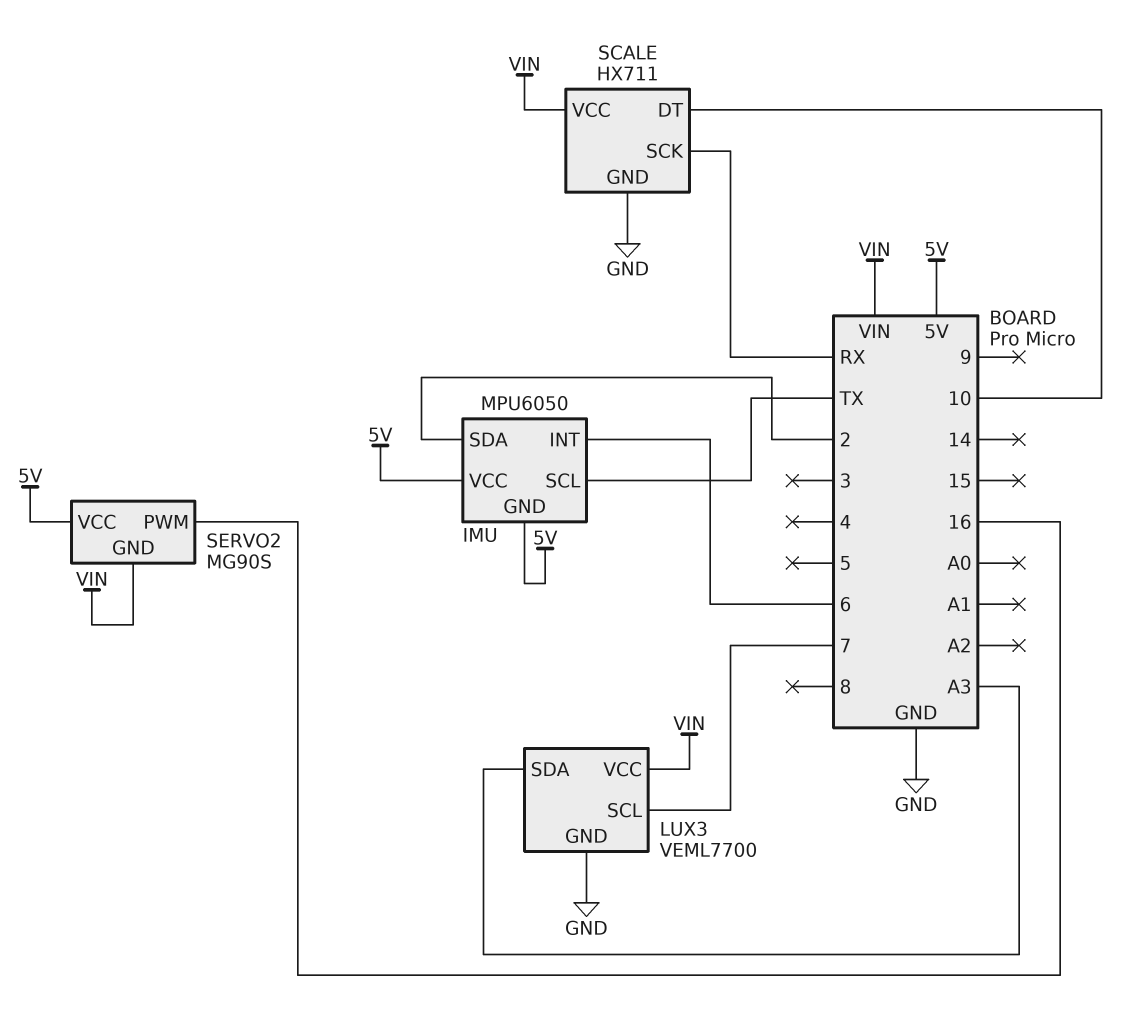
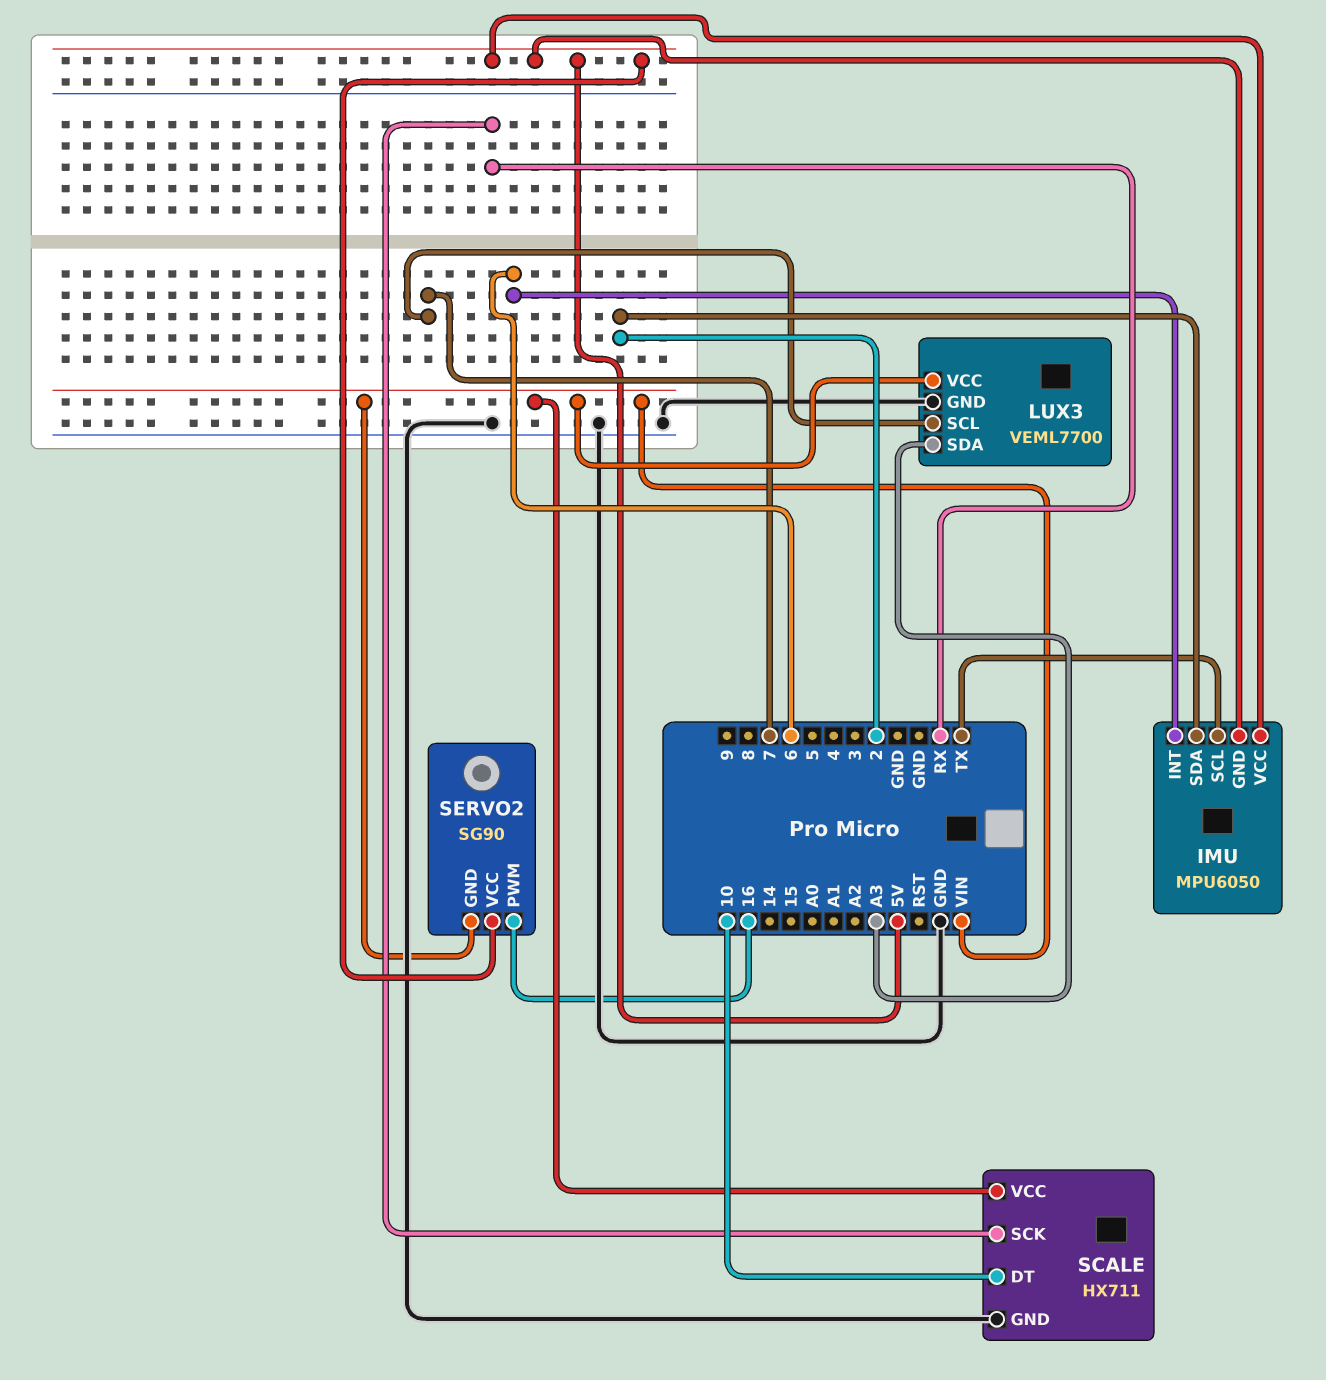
SERVO2: MG90S -> SG90

